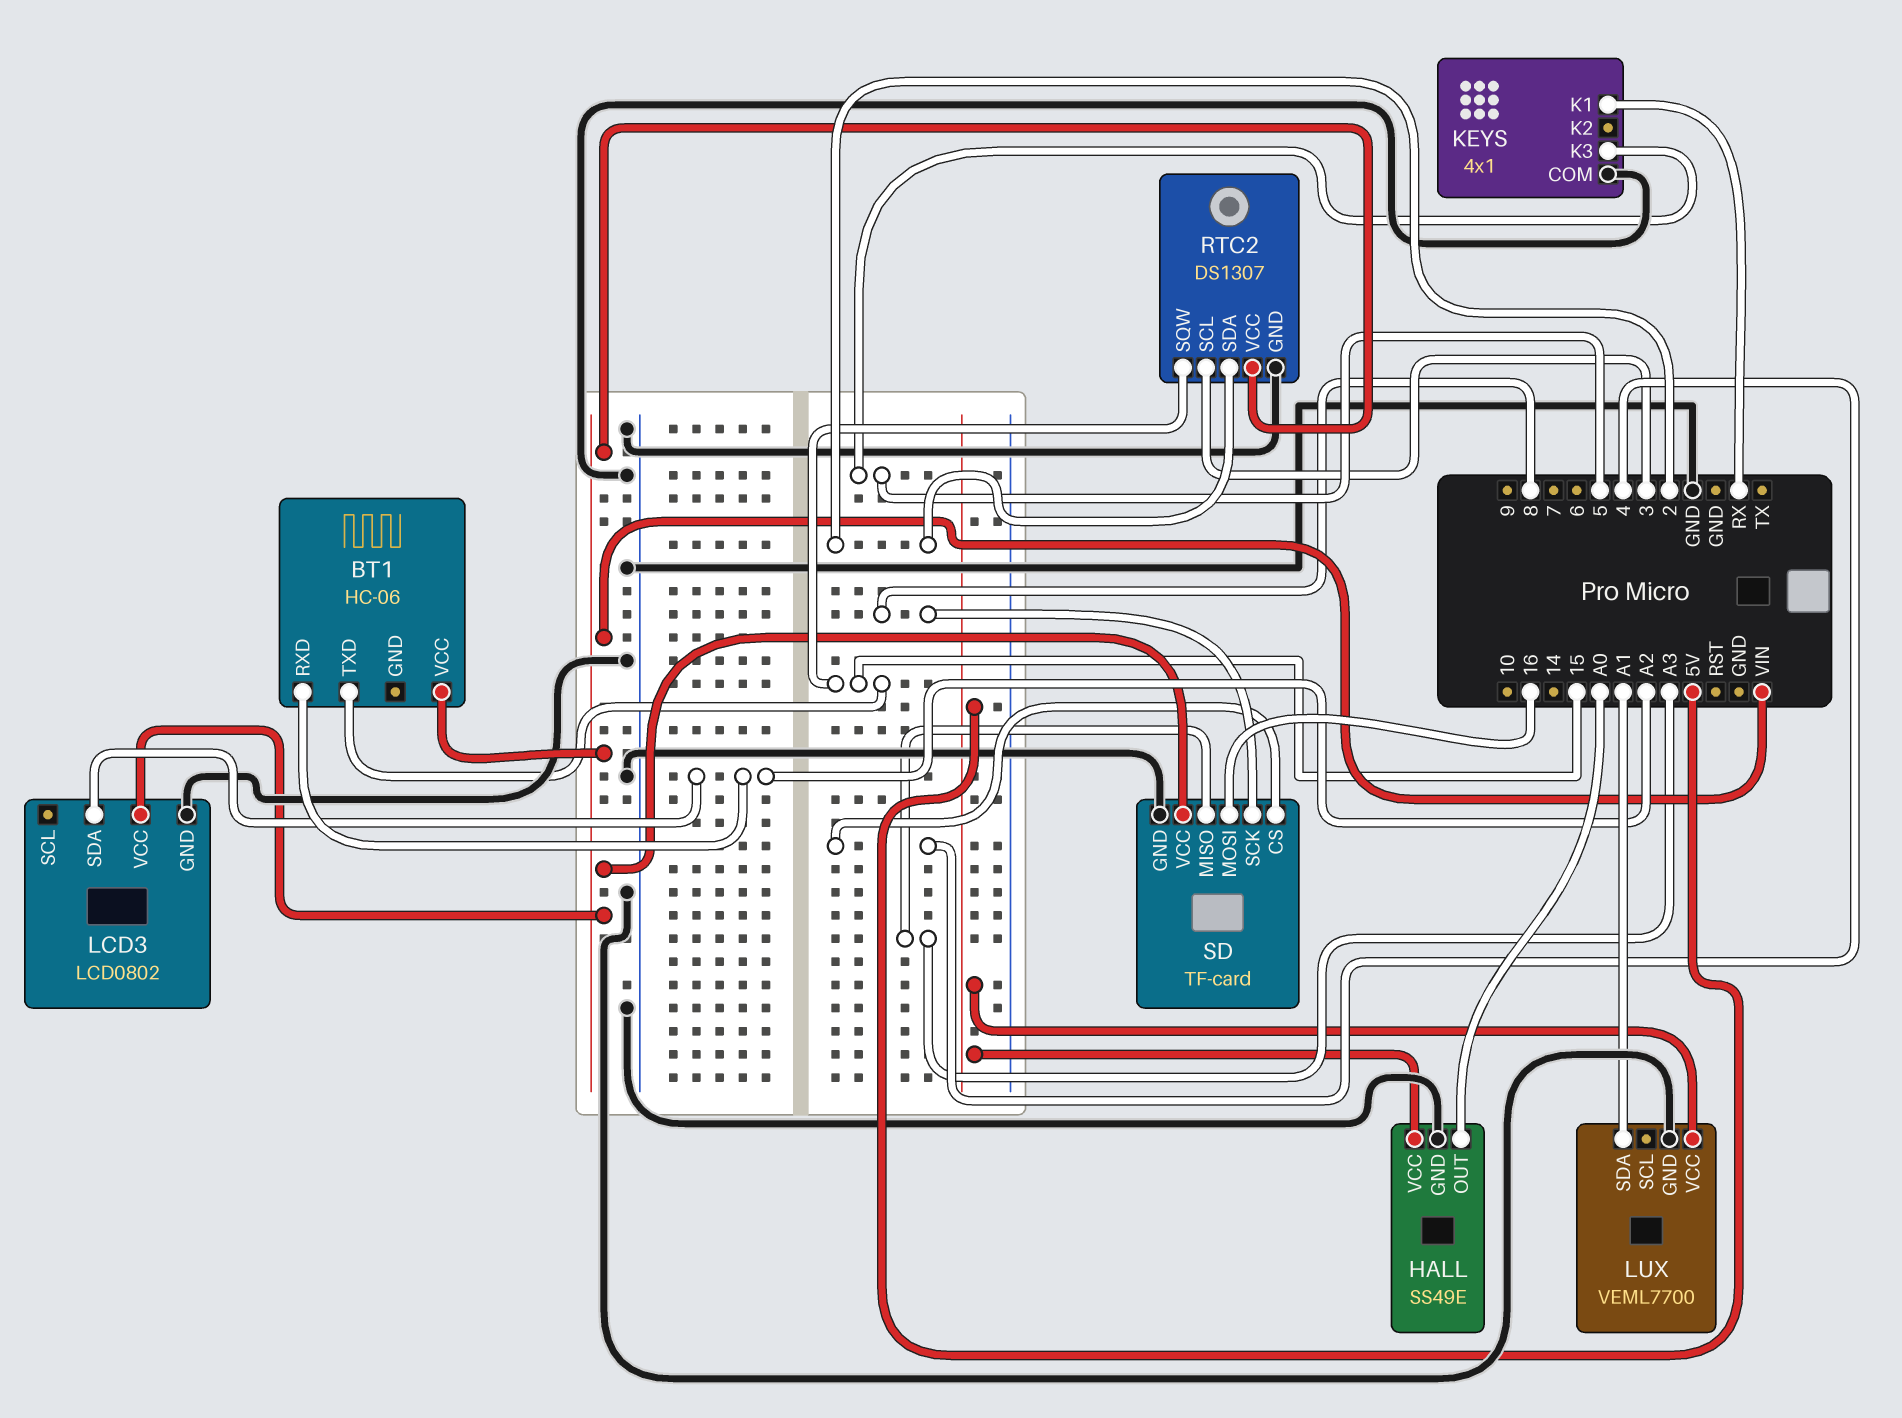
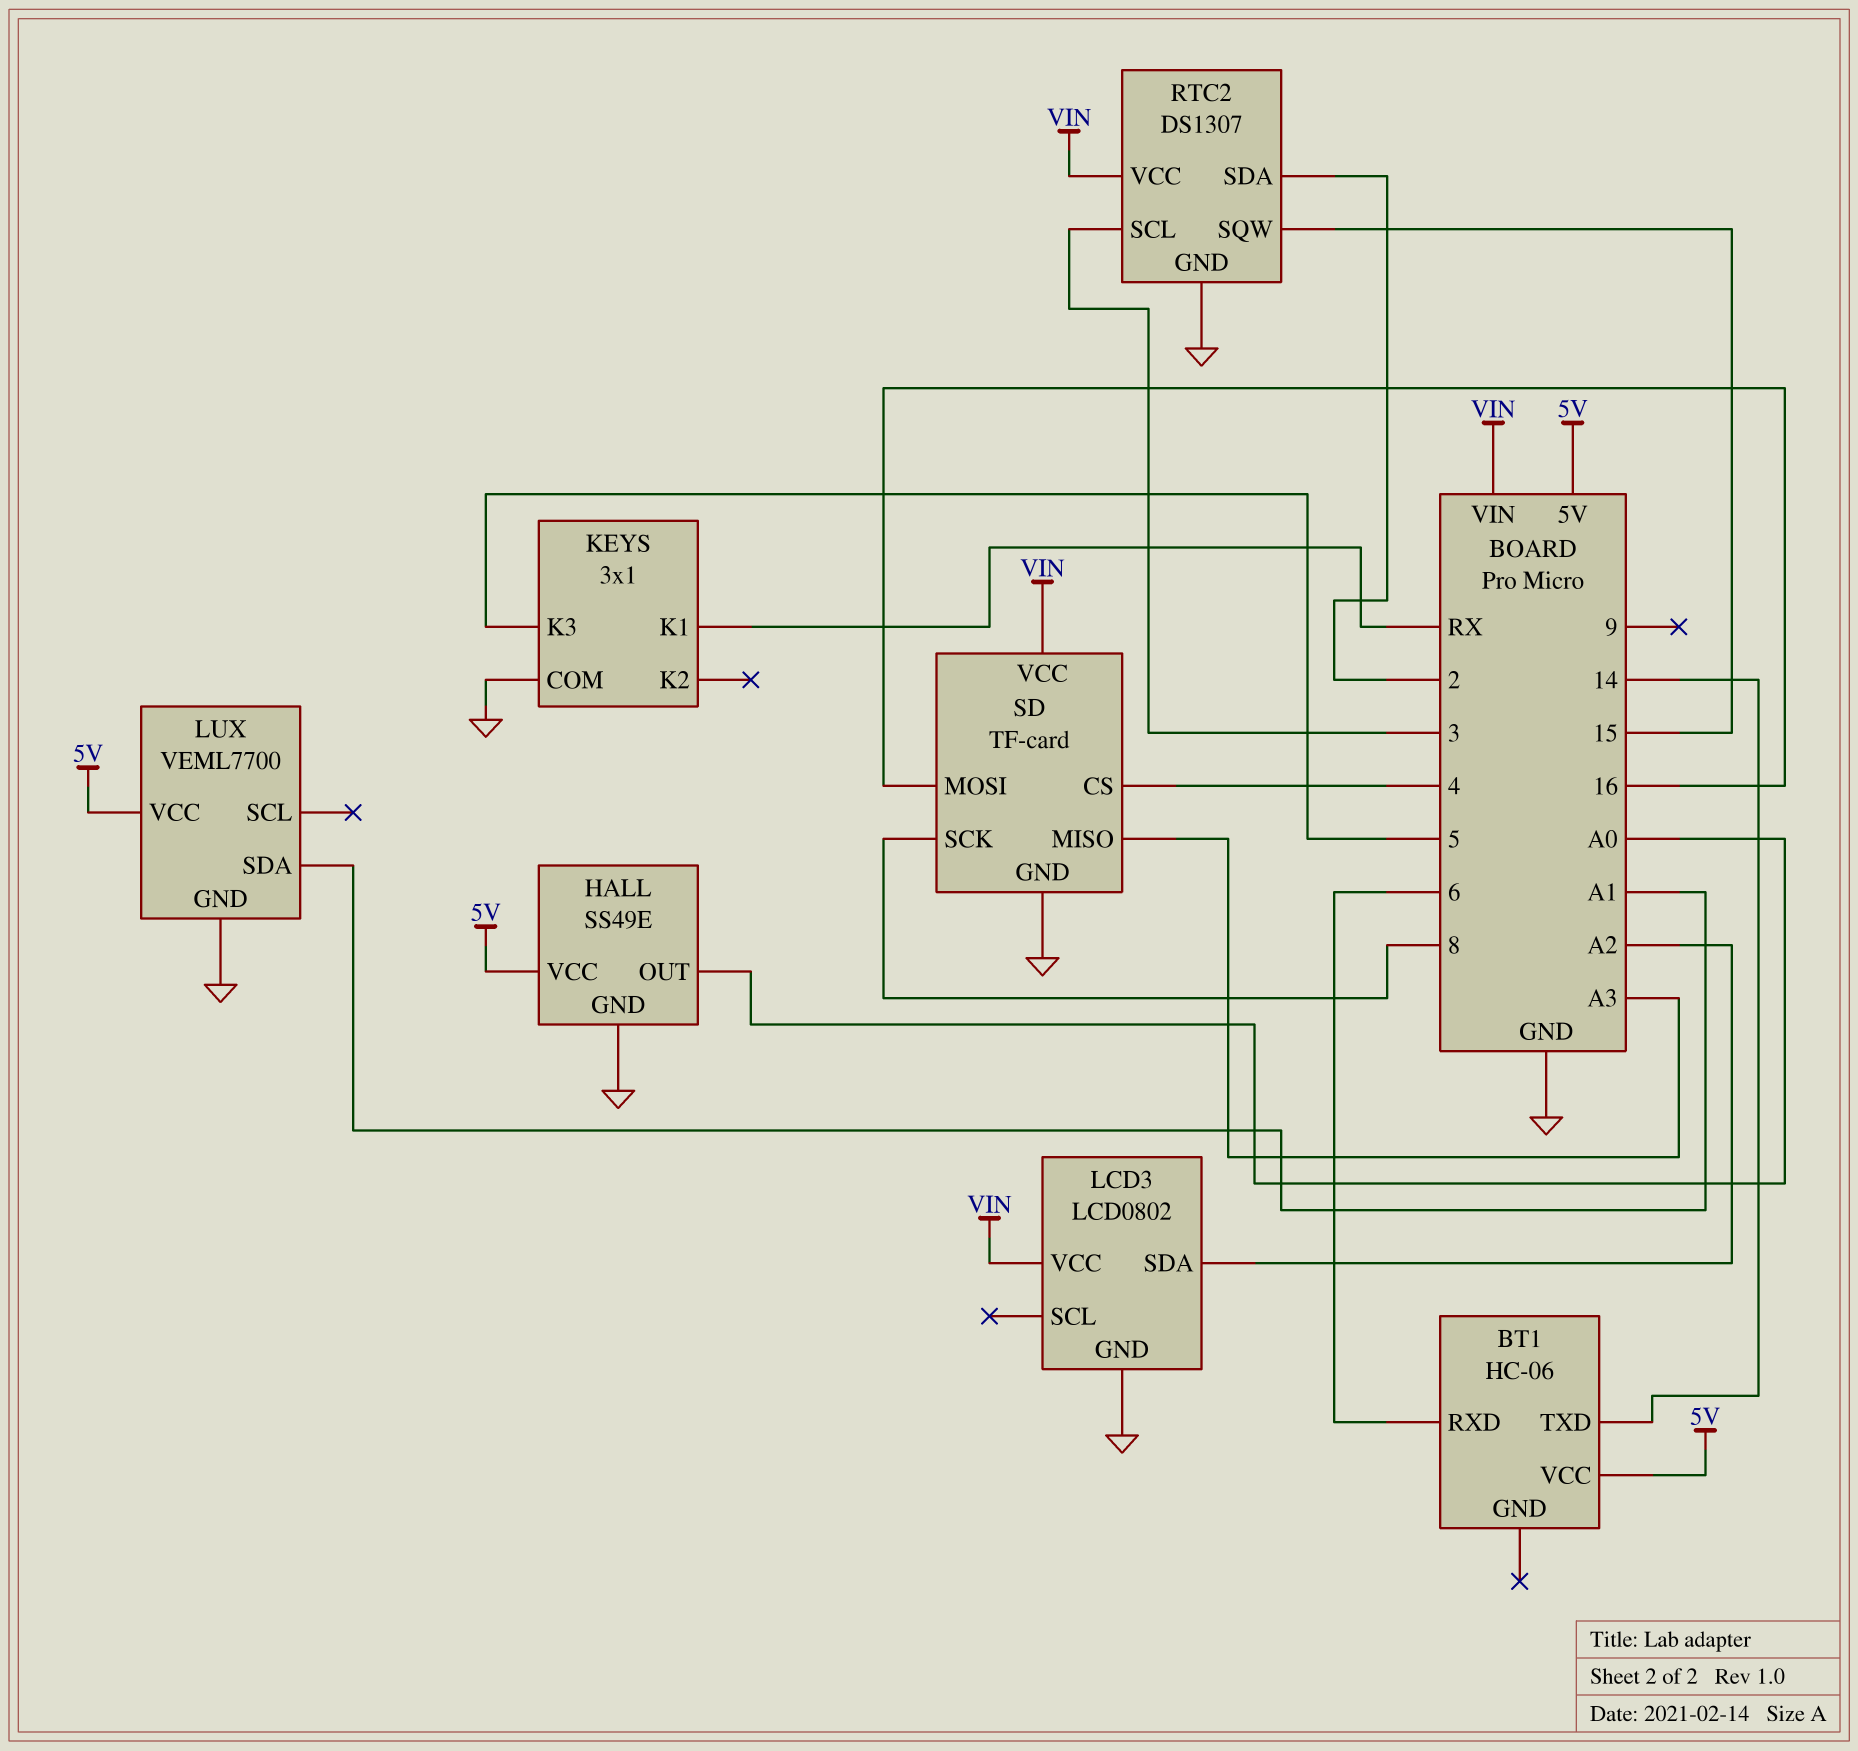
BT1 pin RXD: A2 -> 6
BT1 pin TXD: 15 -> 14
BT1 pin VCC: VIN -> 5V
KEYS: 4x1 -> 3x1

